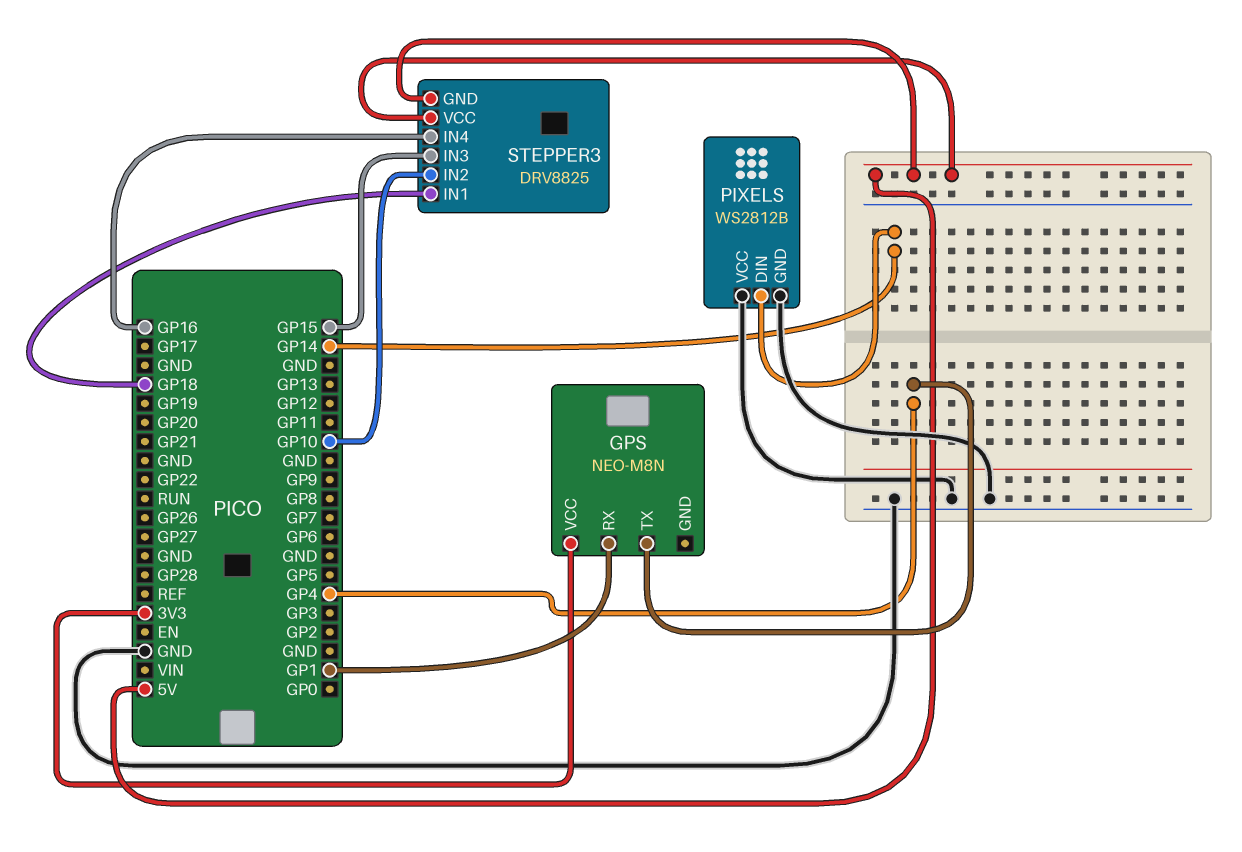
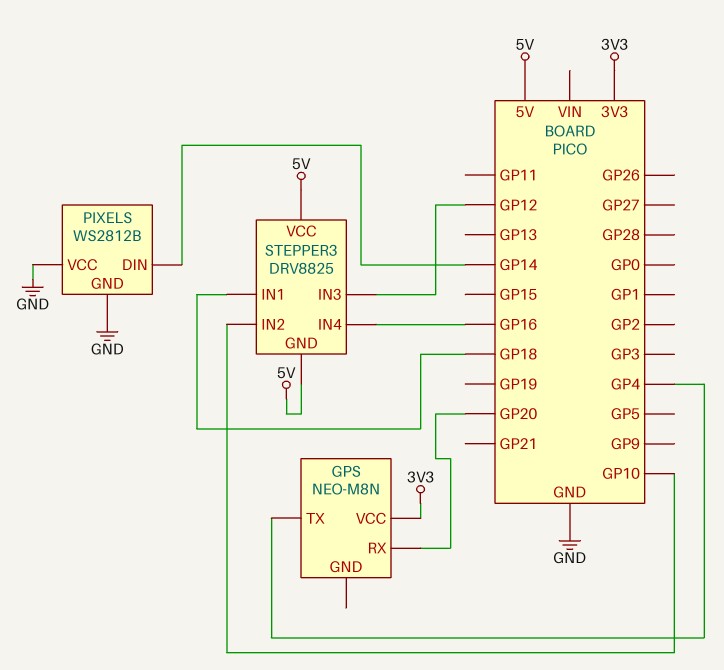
GPS pin RX: GP1 -> GP20
STEPPER3 pin IN3: GP15 -> GP12

